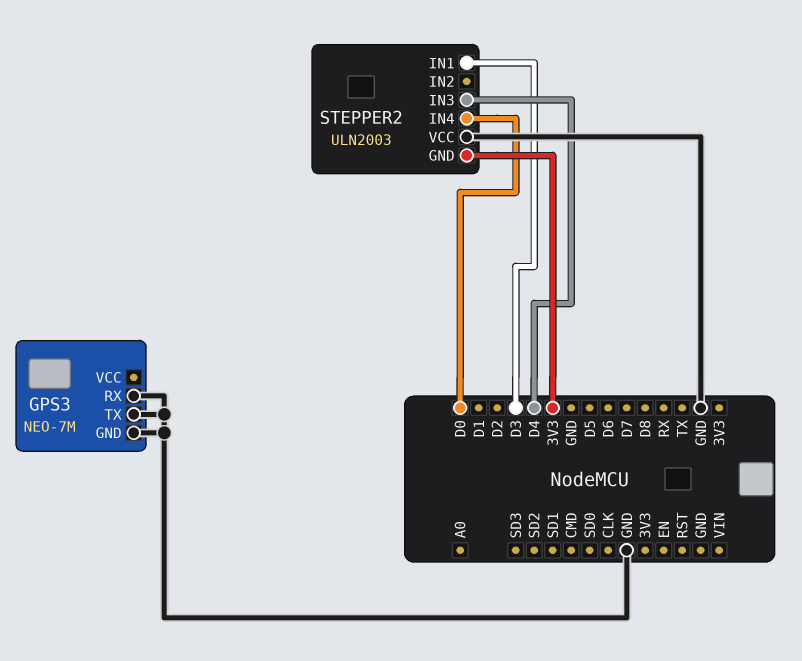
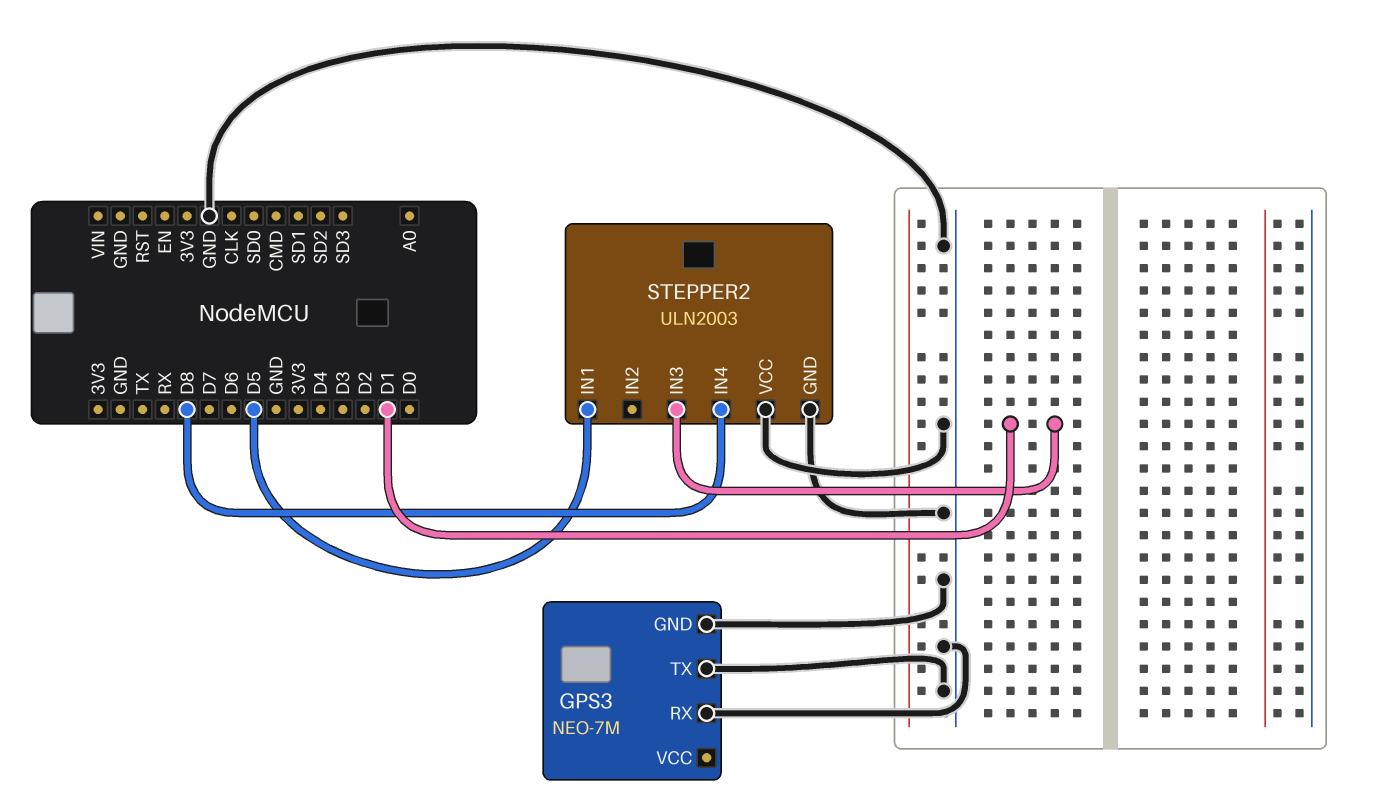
STEPPER2 pin GND: 3V3 -> GND
STEPPER2 pin IN1: D3 -> D5
STEPPER2 pin IN3: D4 -> D1
STEPPER2 pin IN4: D0 -> D8

